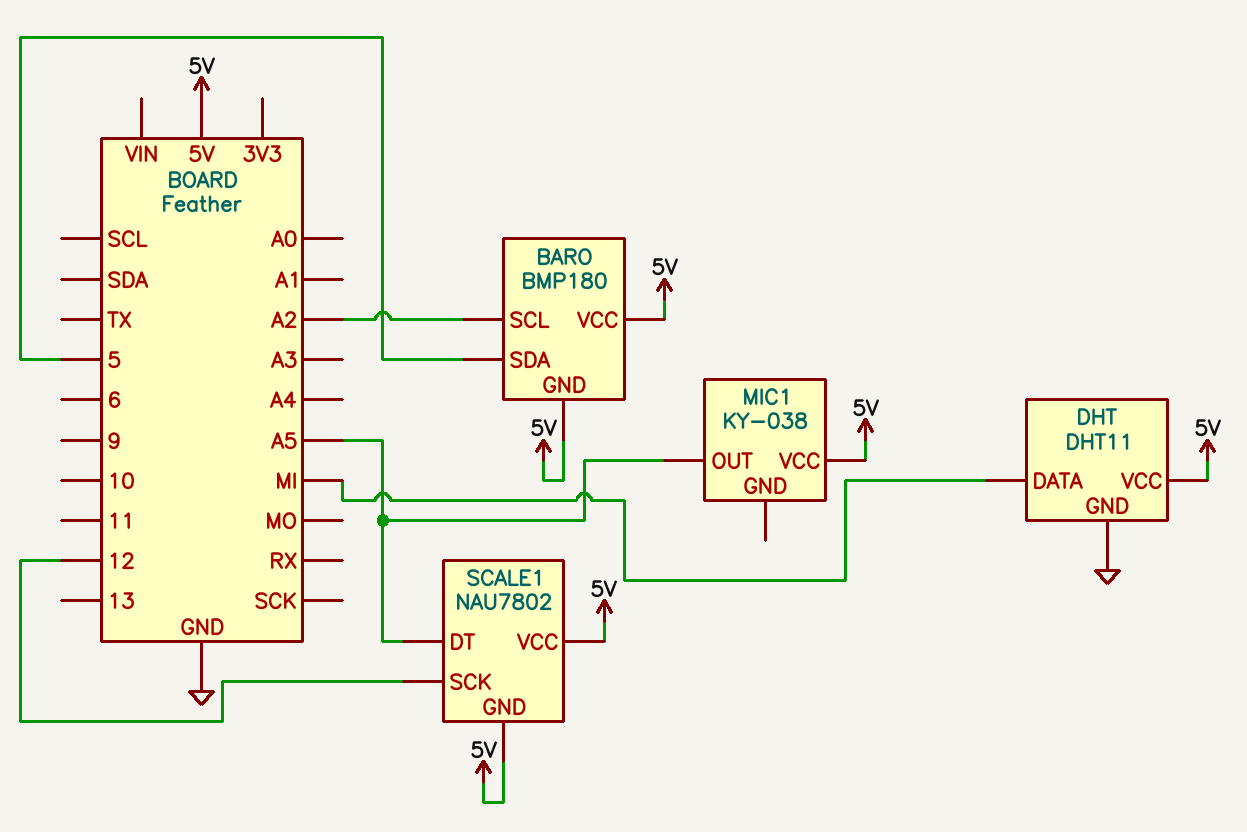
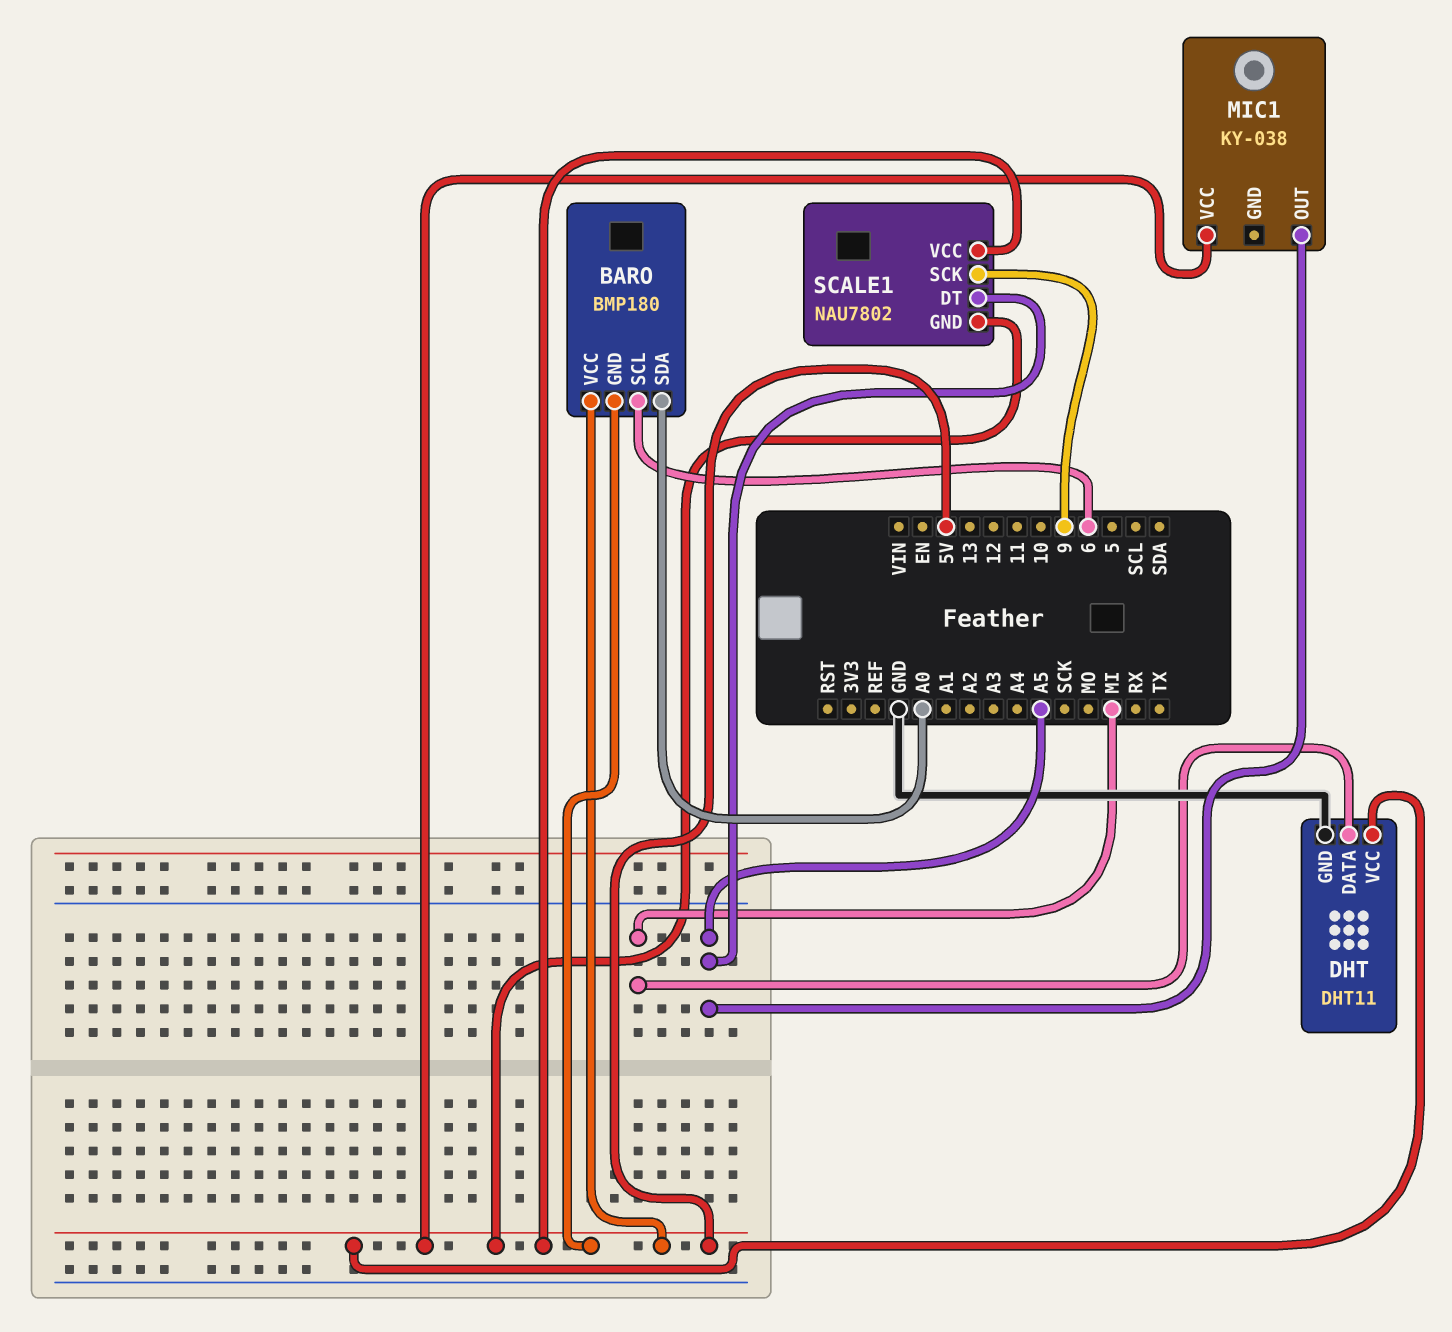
BARO pin SCL: A2 -> 6
BARO pin SDA: 5 -> A0
SCALE1 pin SCK: 12 -> 9

